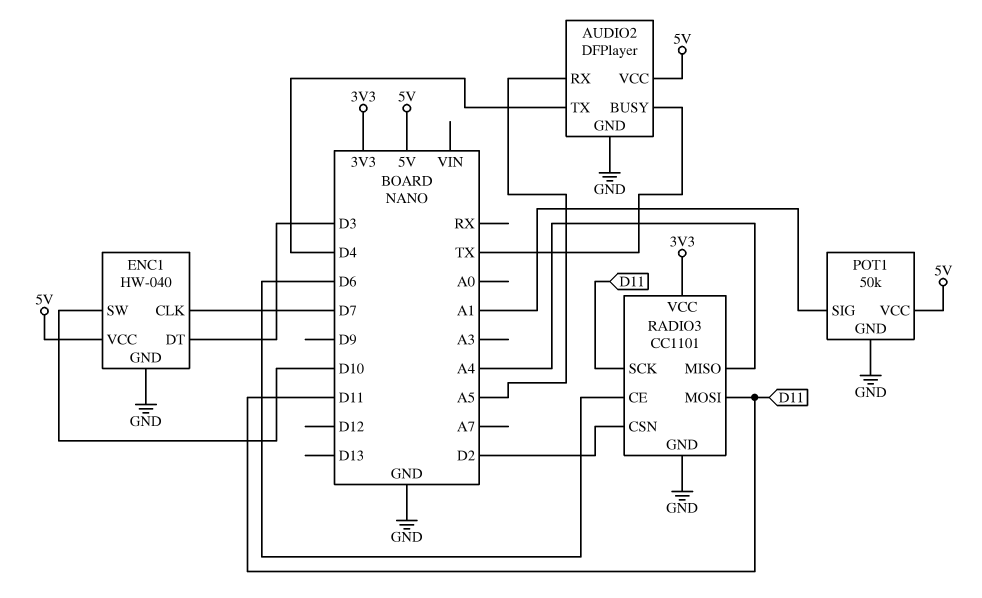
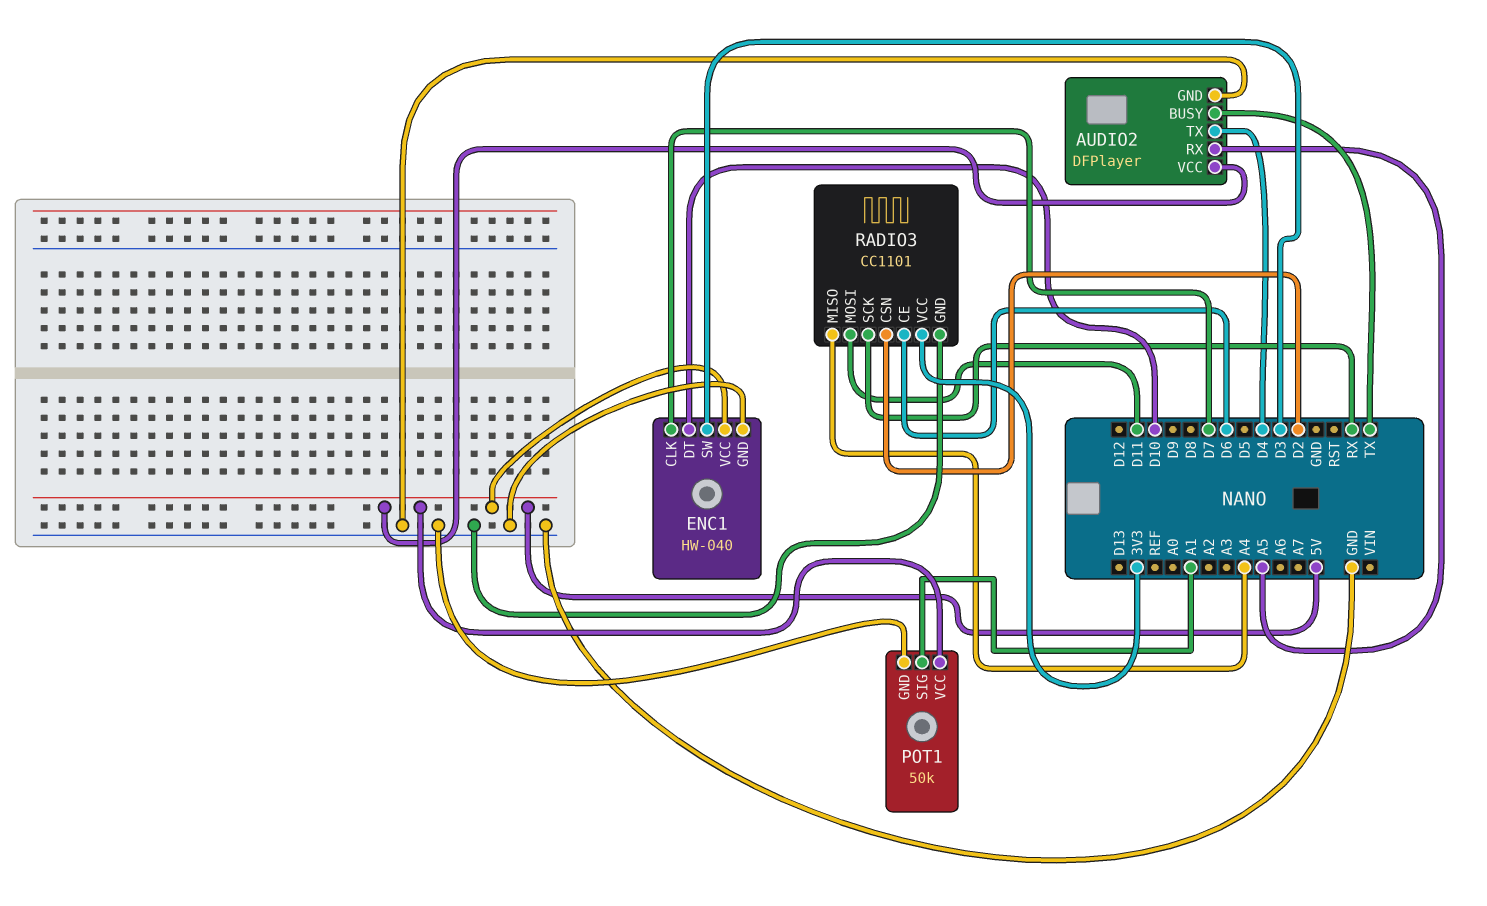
ENC1 pin DT: D3 -> D10
ENC1 pin SW: D10 -> D3
RADIO3 pin SCK: D11 -> RX

